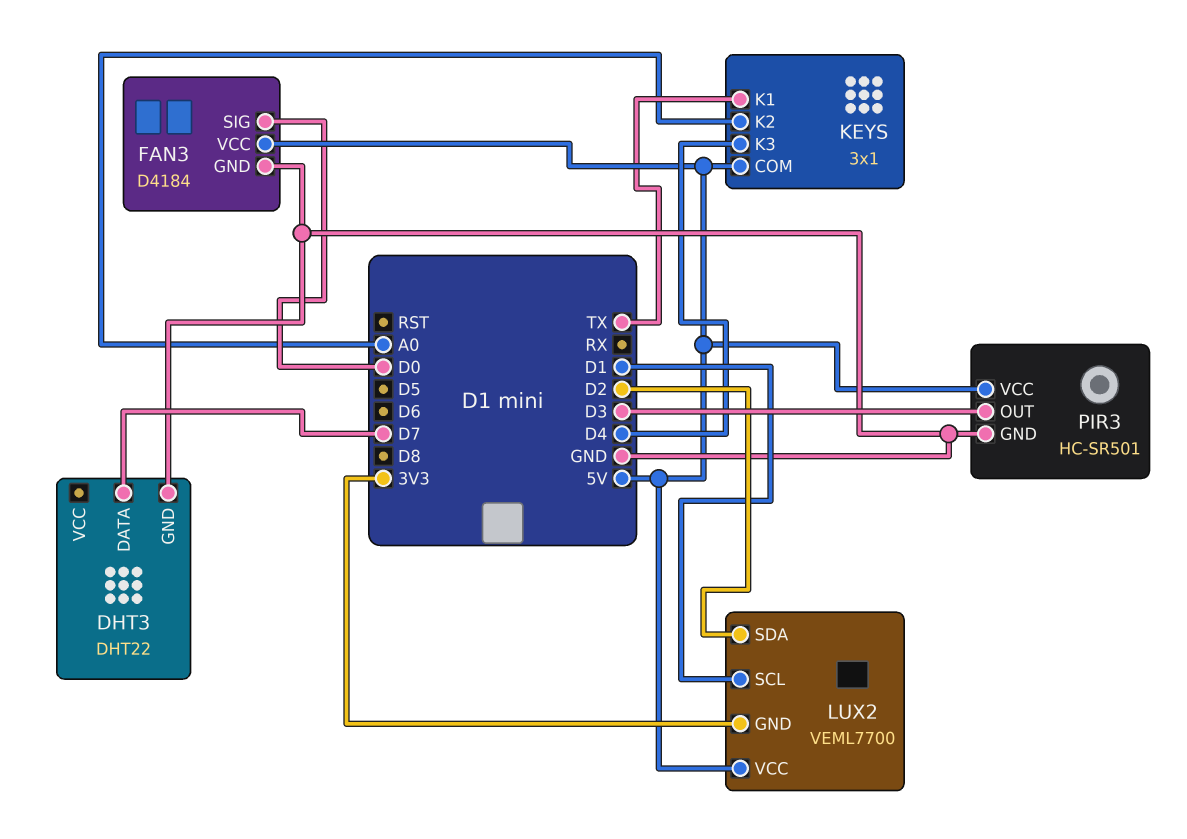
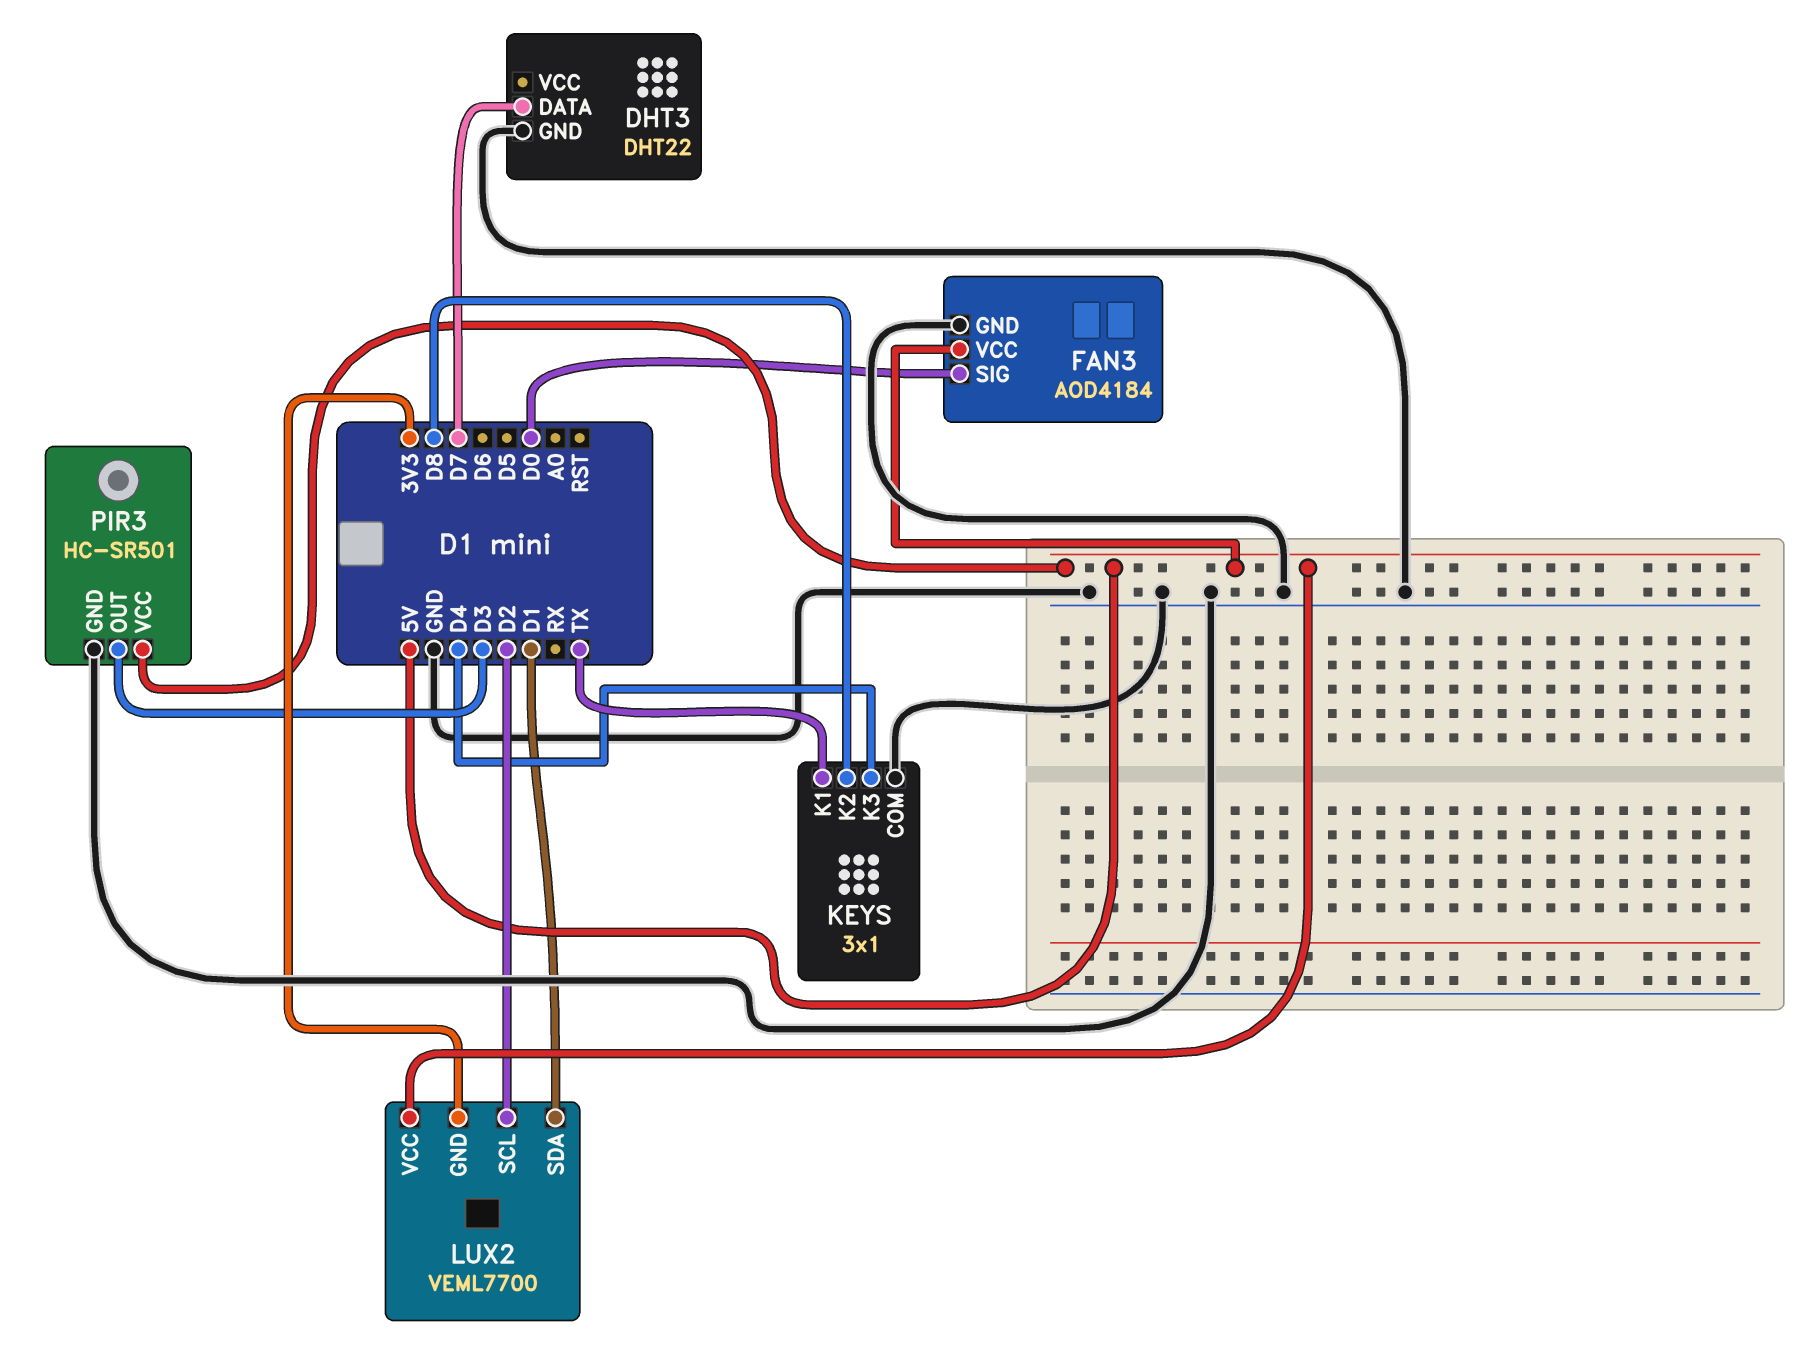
FAN3: D4184 -> AOD4184
KEYS pin COM: 5V -> GND
KEYS pin K2: A0 -> D8
LUX2 pin SCL: D1 -> D2
LUX2 pin SDA: D2 -> D1

